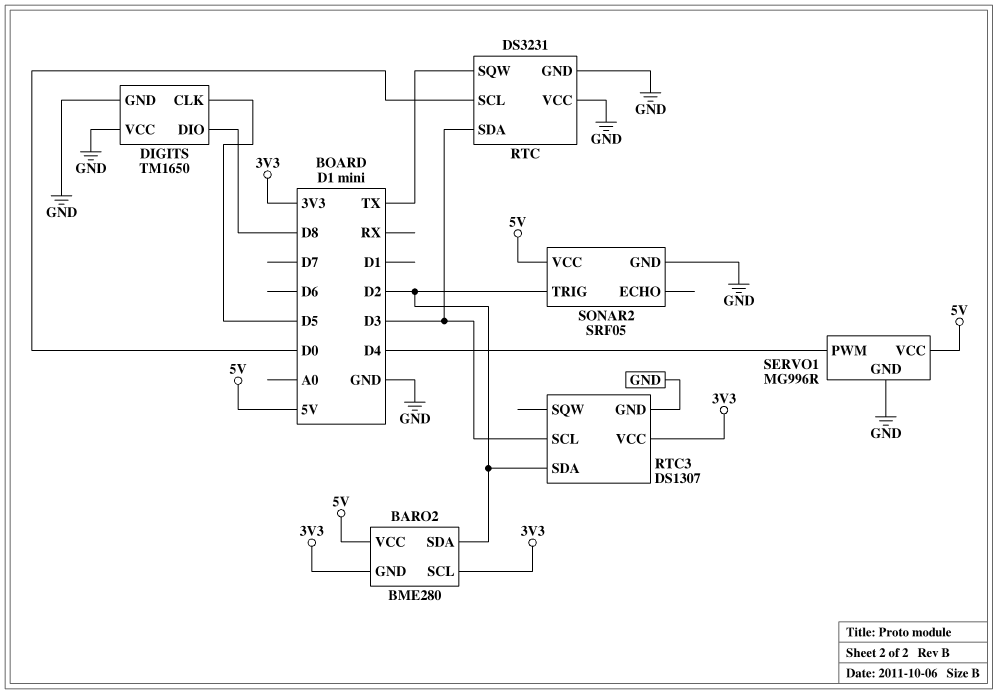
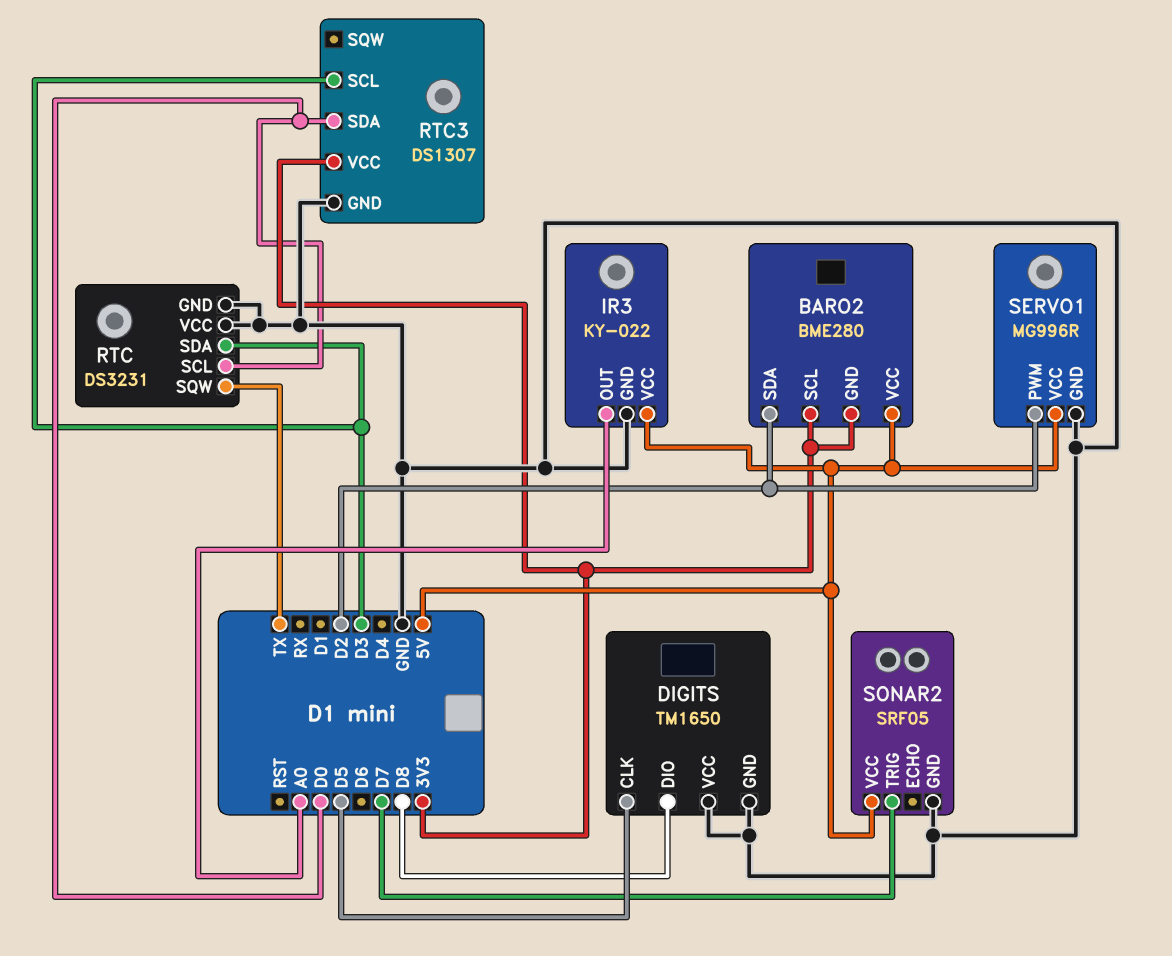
IR3: none -> KY-022
IR3 pin GND: none -> GND
IR3 pin OUT: none -> A0
IR3 pin VCC: none -> 5V
RTC3 pin SDA: D2 -> D0
SERVO1 pin PWM: D4 -> D2
SONAR2 pin TRIG: D2 -> D7

